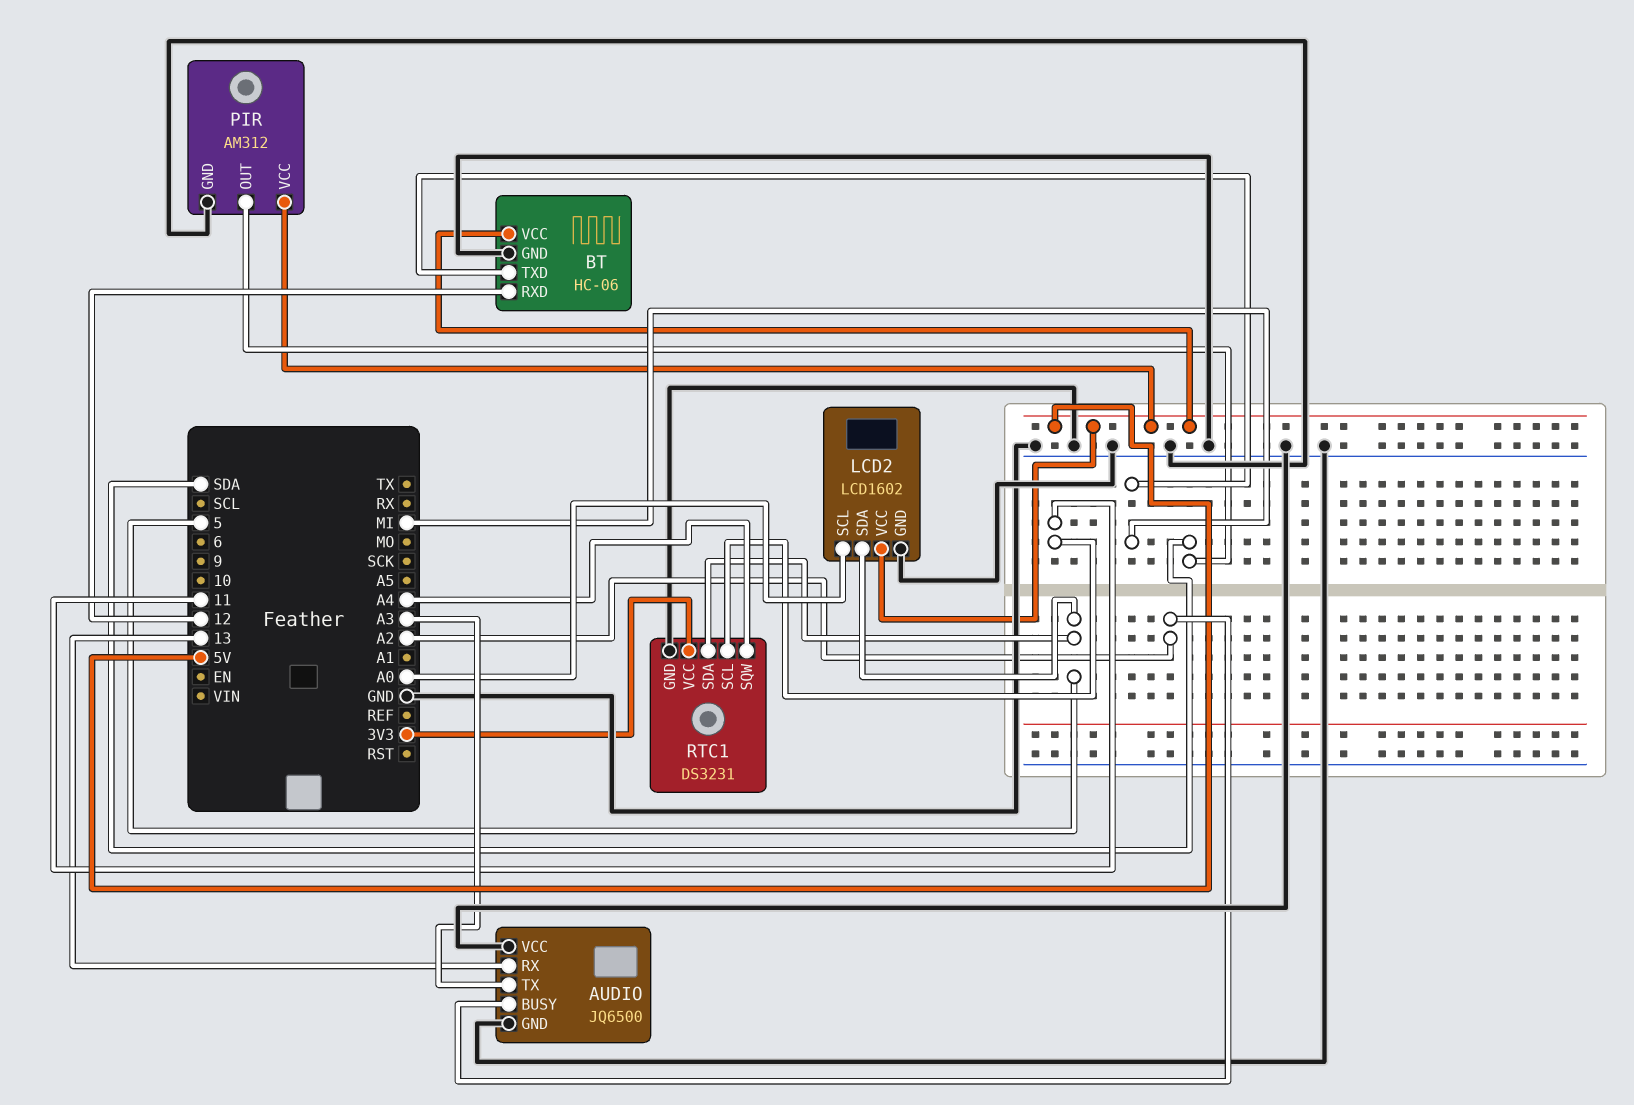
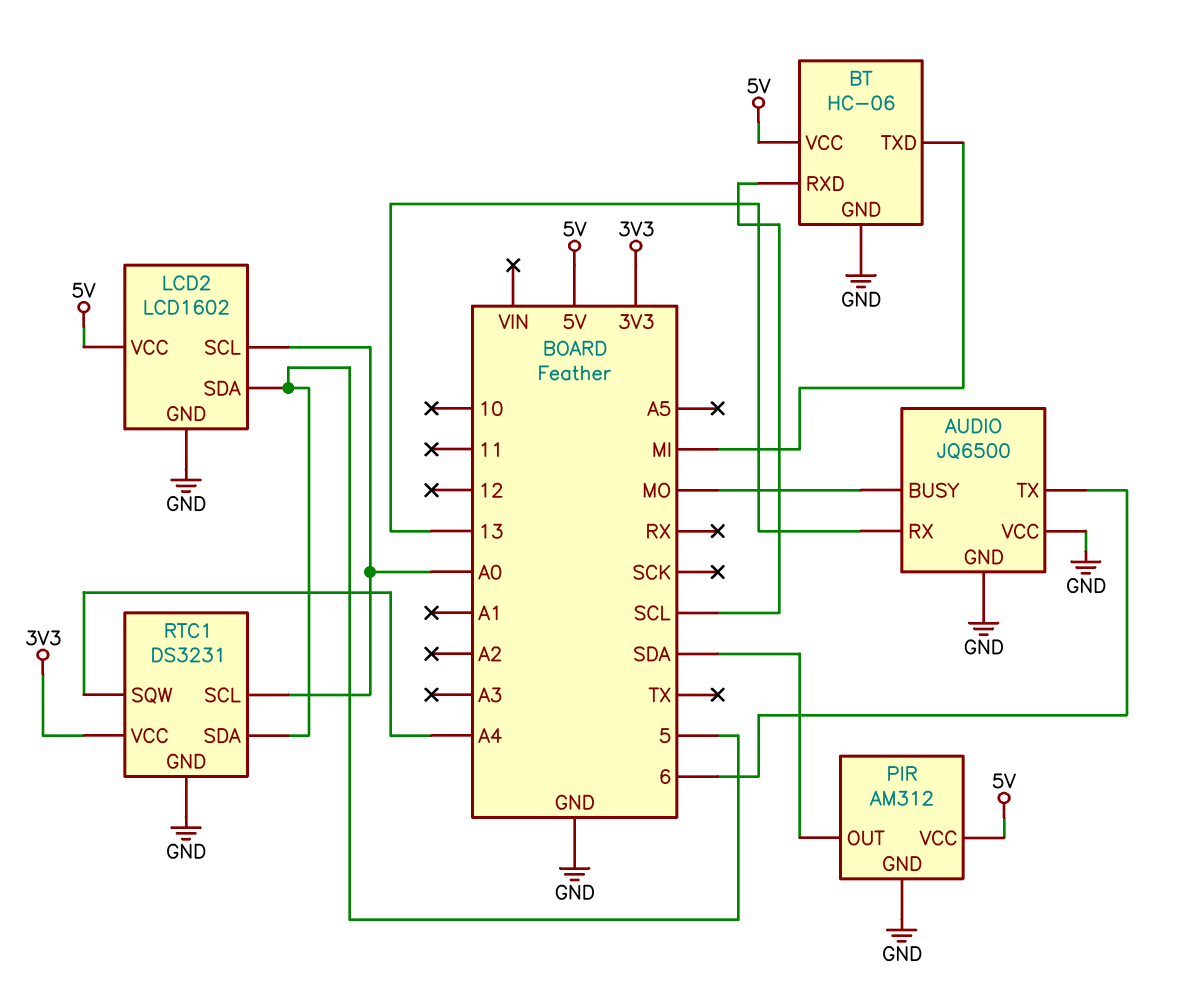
AUDIO pin BUSY: A2 -> MO
AUDIO pin TX: A3 -> 6
BT pin RXD: 12 -> SCL
RTC1 pin SCL: 11 -> A0

